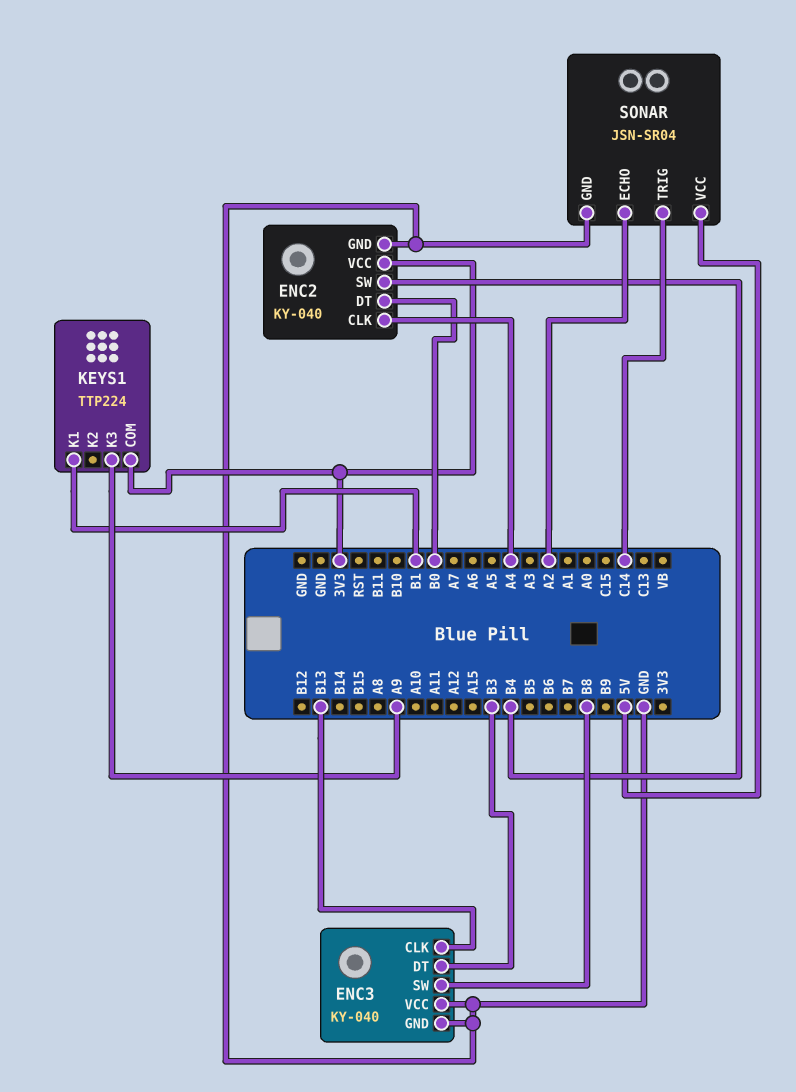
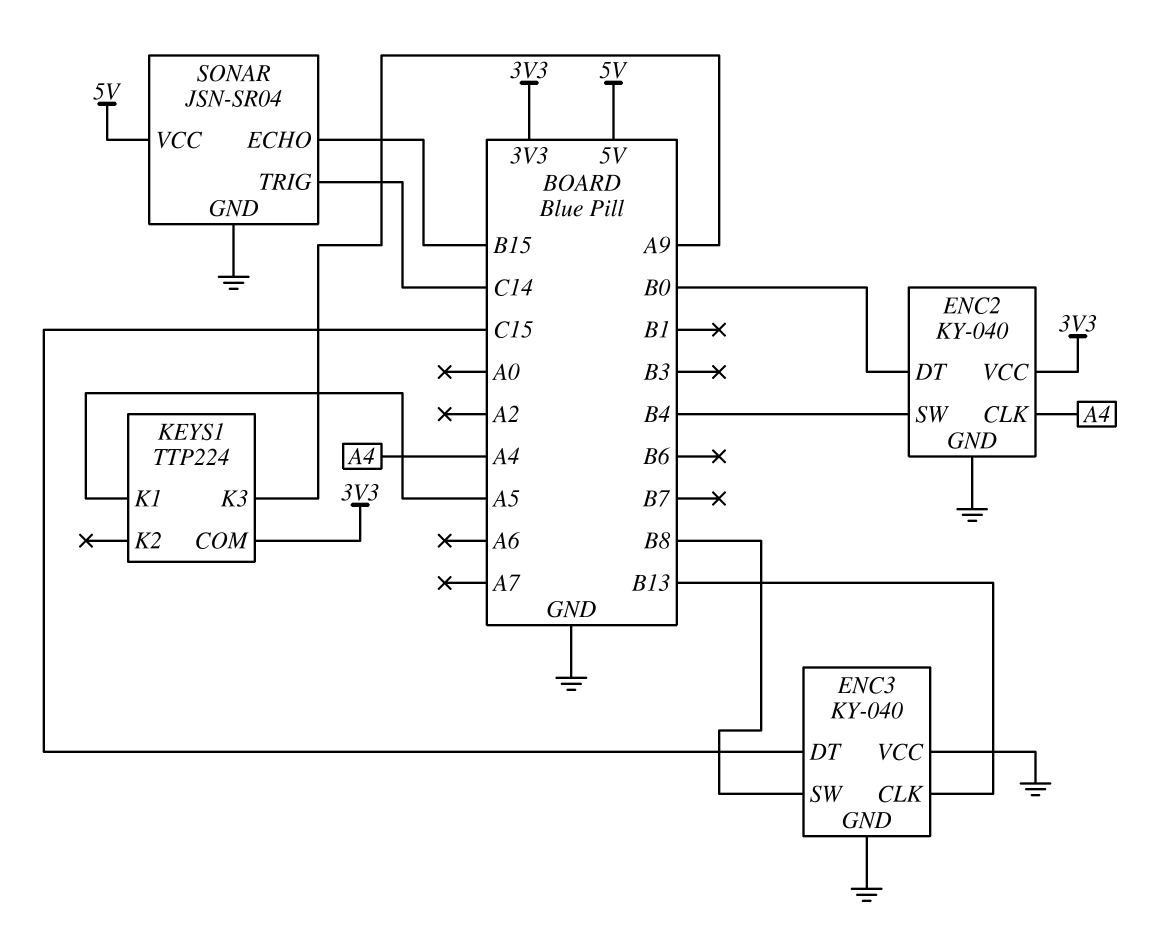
ENC3 pin DT: B3 -> C15
KEYS1 pin K1: B1 -> A5
SONAR pin ECHO: A2 -> B15

